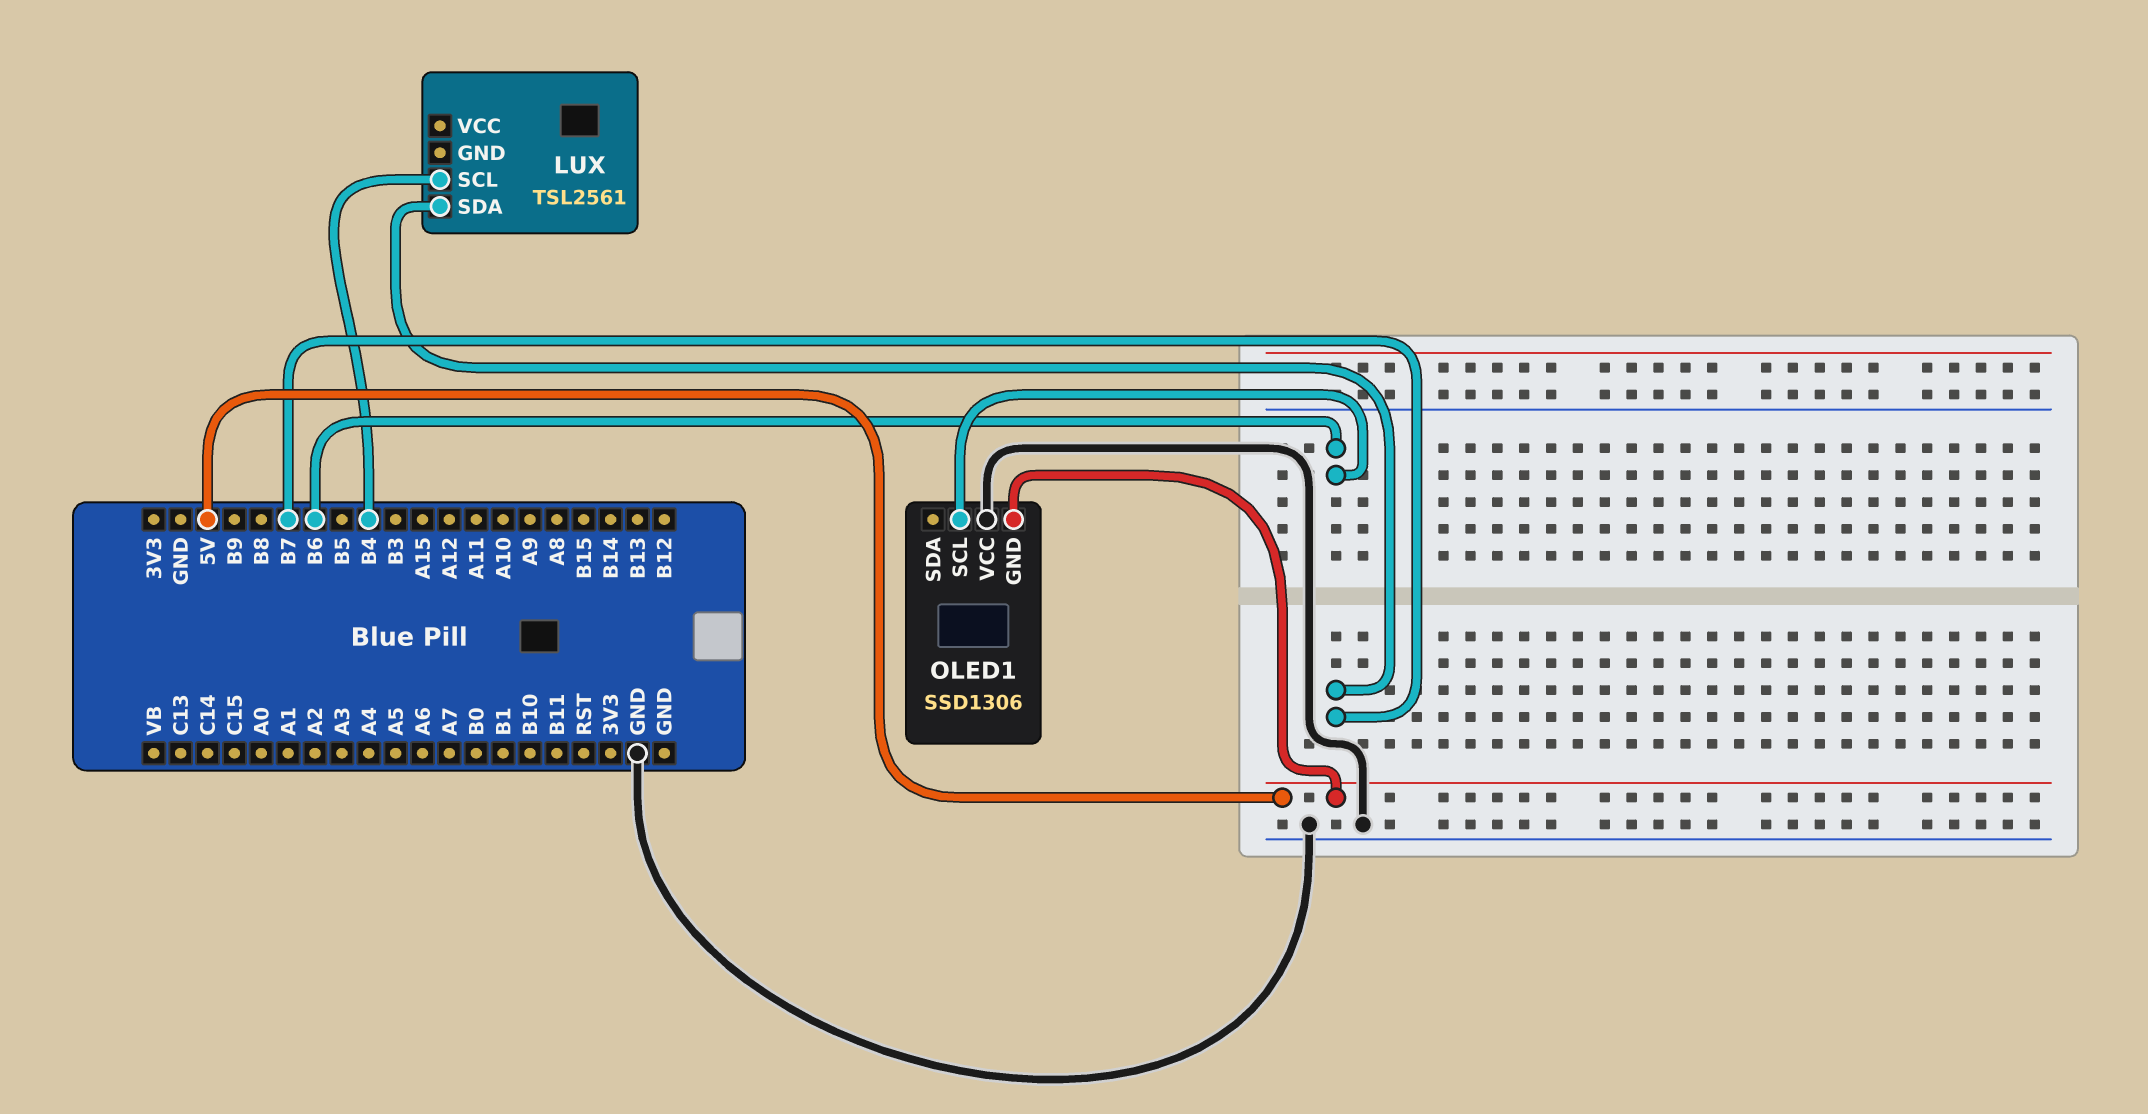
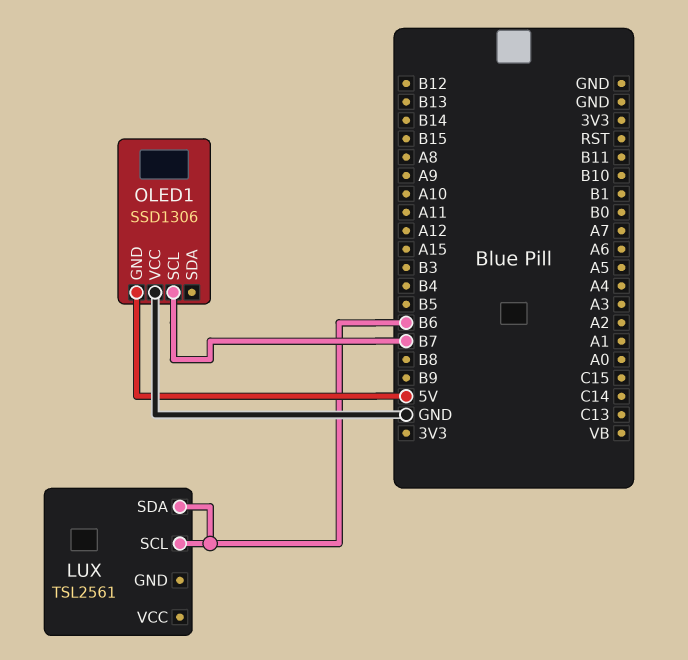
LUX pin SCL: B4 -> B6
LUX pin SDA: B7 -> B6
OLED1 pin SCL: B6 -> B7

